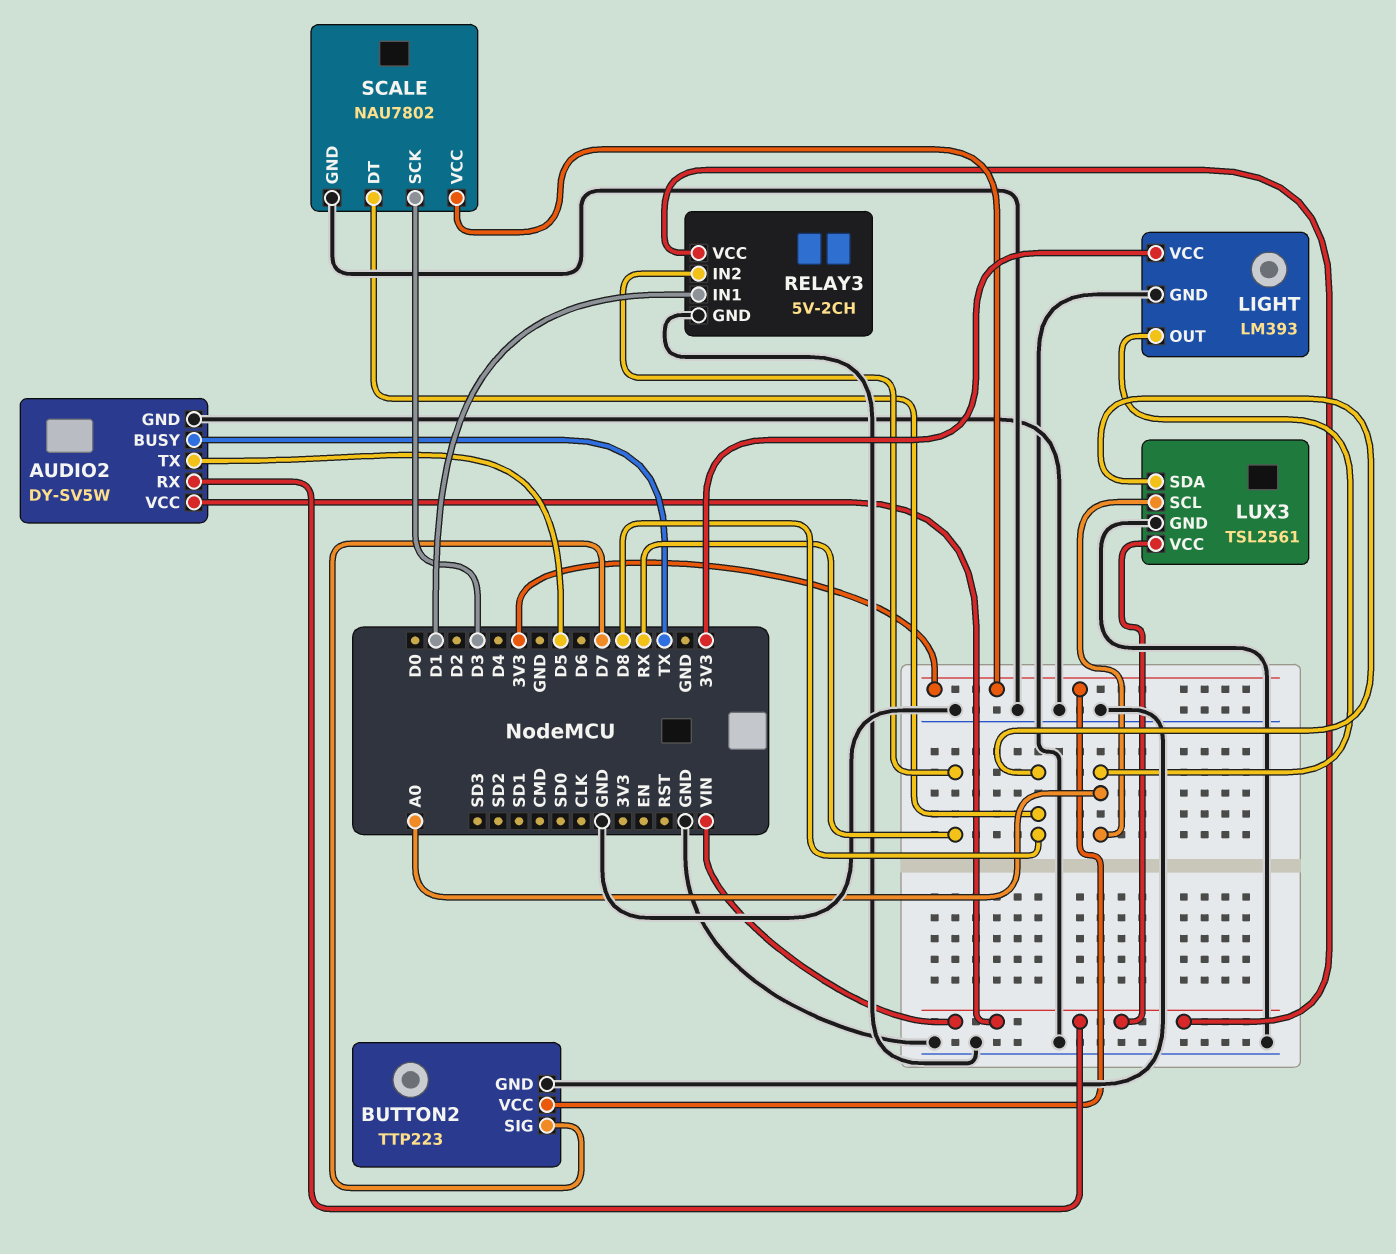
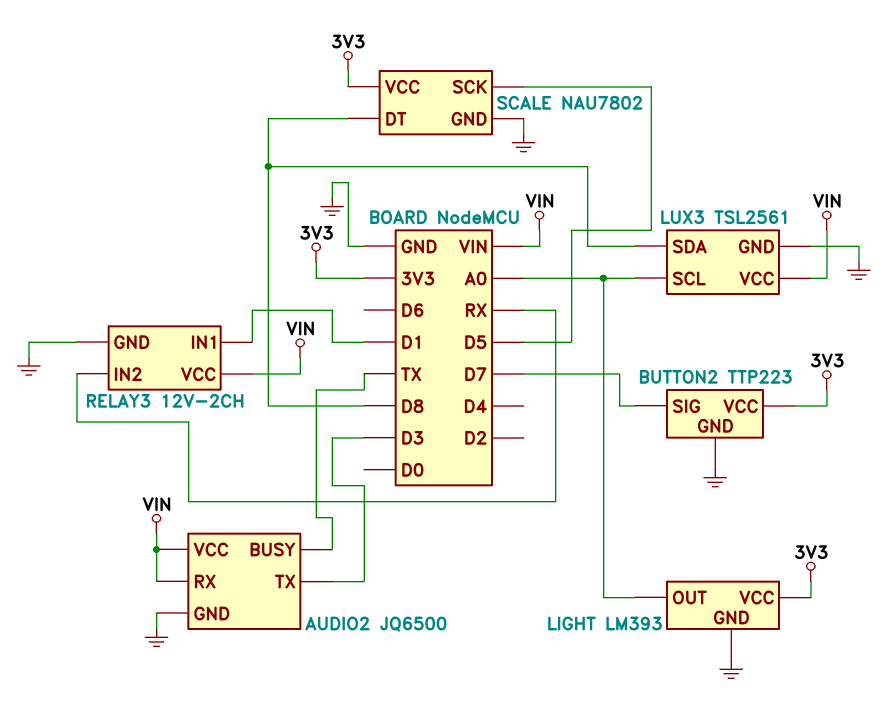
AUDIO2: DY-SV5W -> JQ6500
AUDIO2 pin TX: D5 -> D3
RELAY3: 5V-2CH -> 12V-2CH
SCALE pin SCK: D3 -> D5

